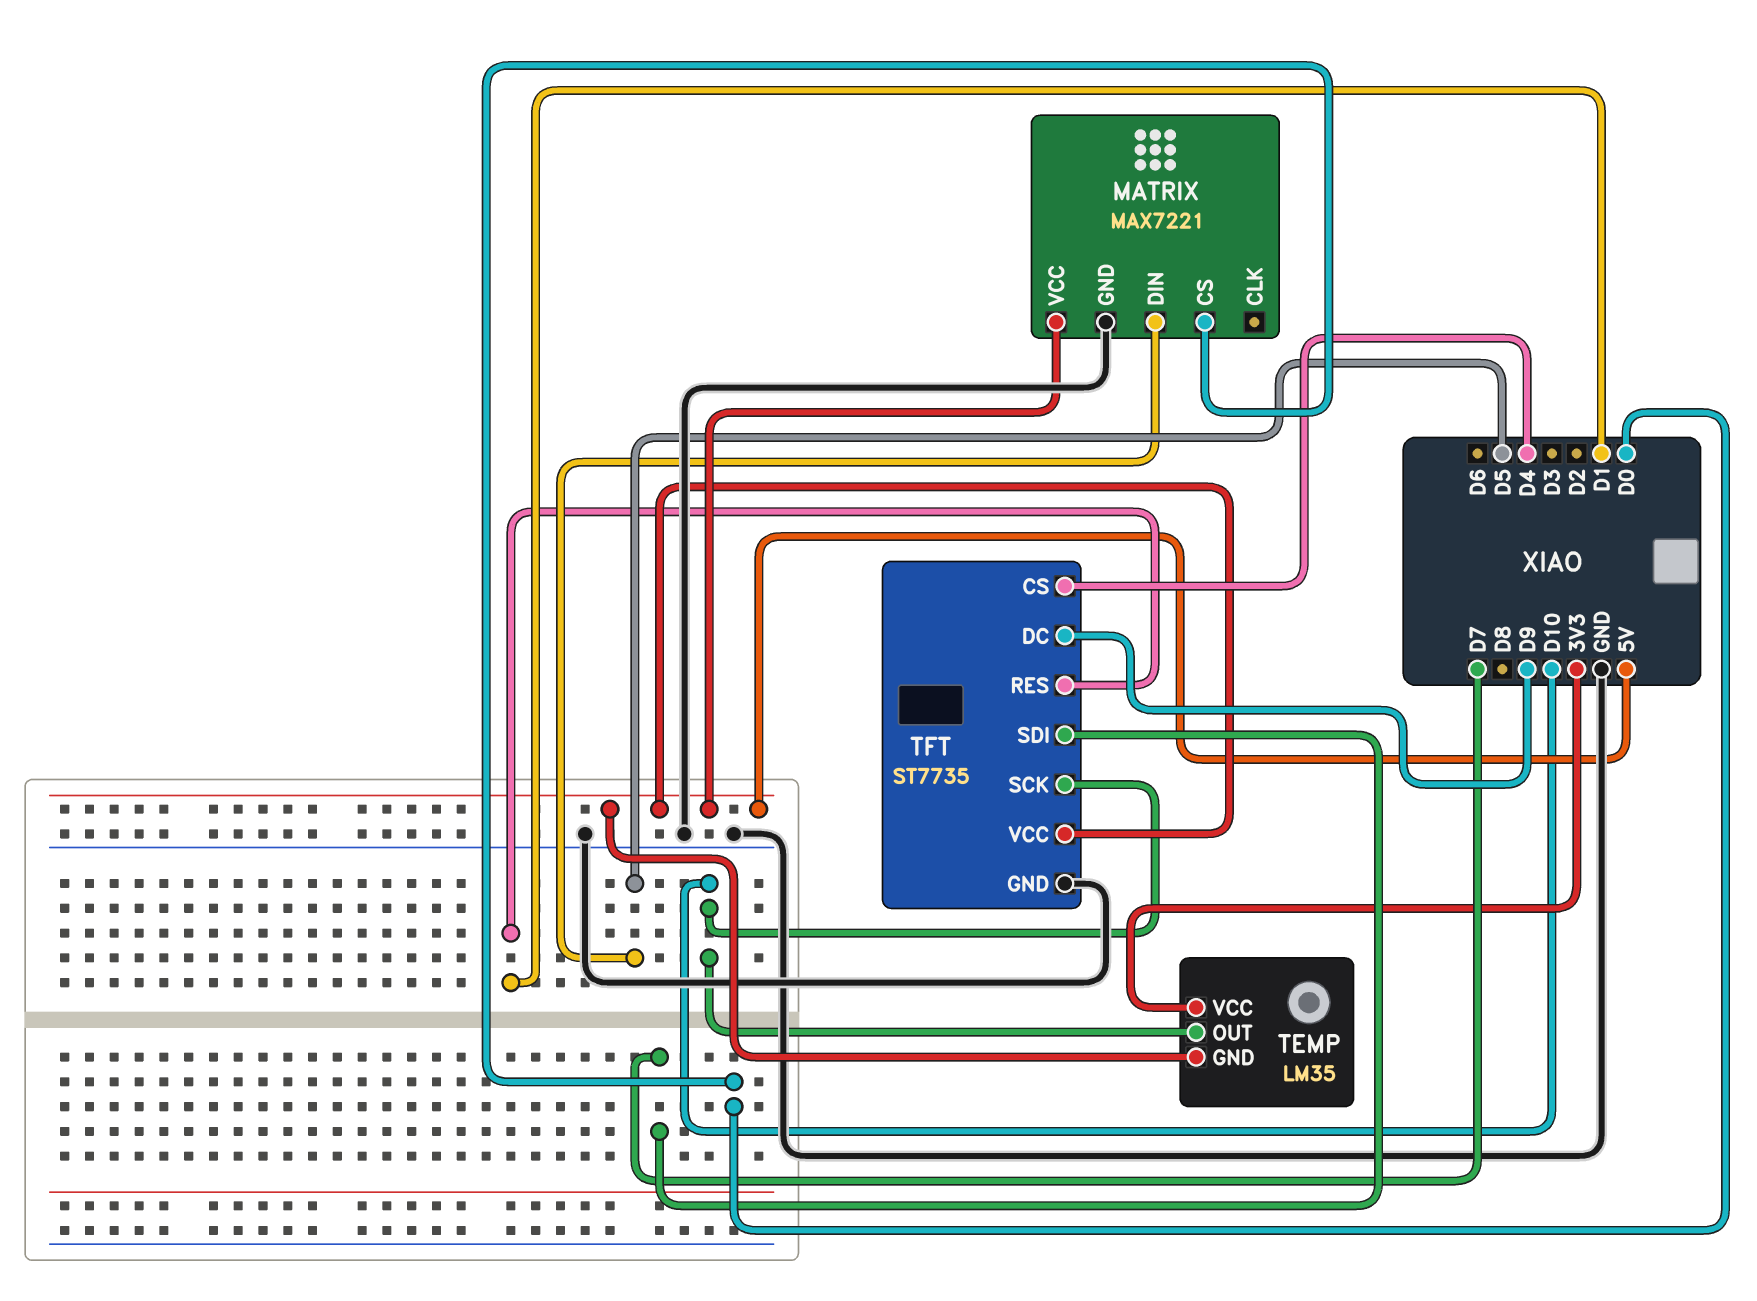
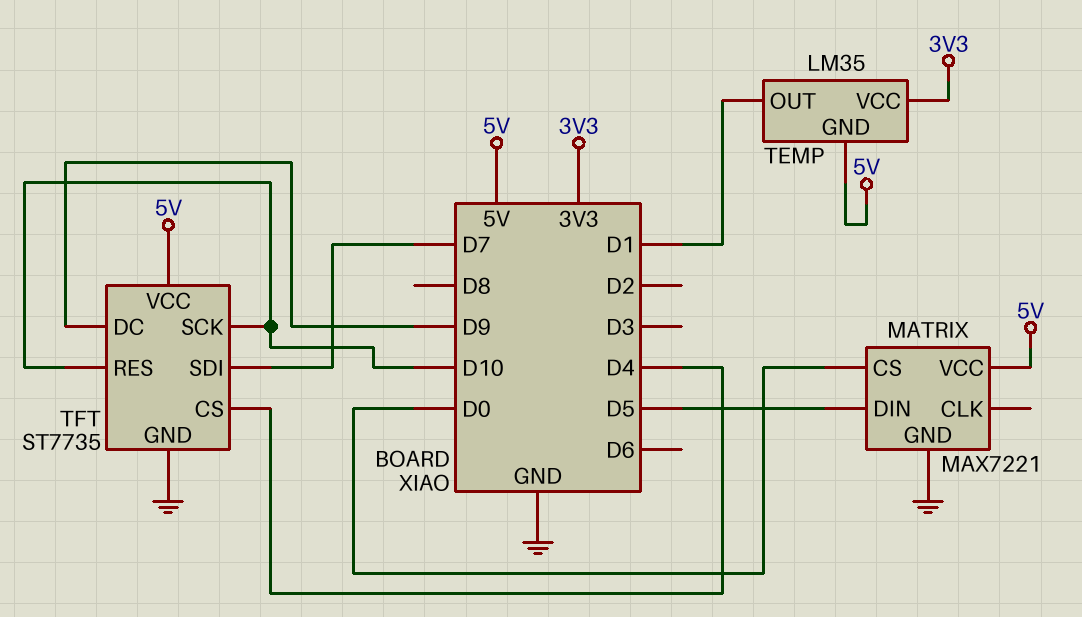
TEMP pin OUT: D10 -> D1
TFT pin RES: D1 -> D10

